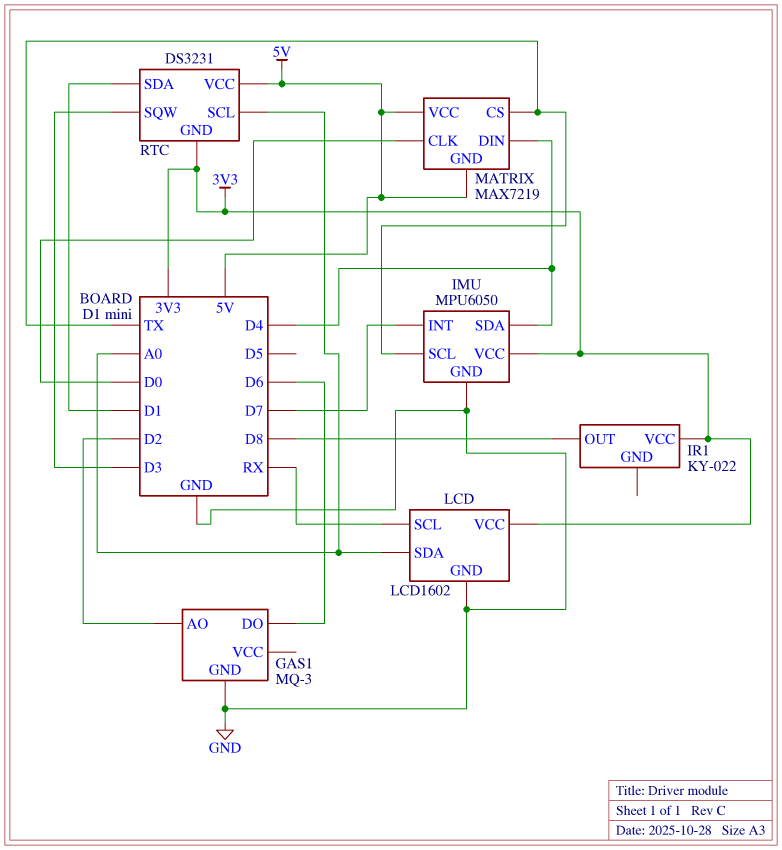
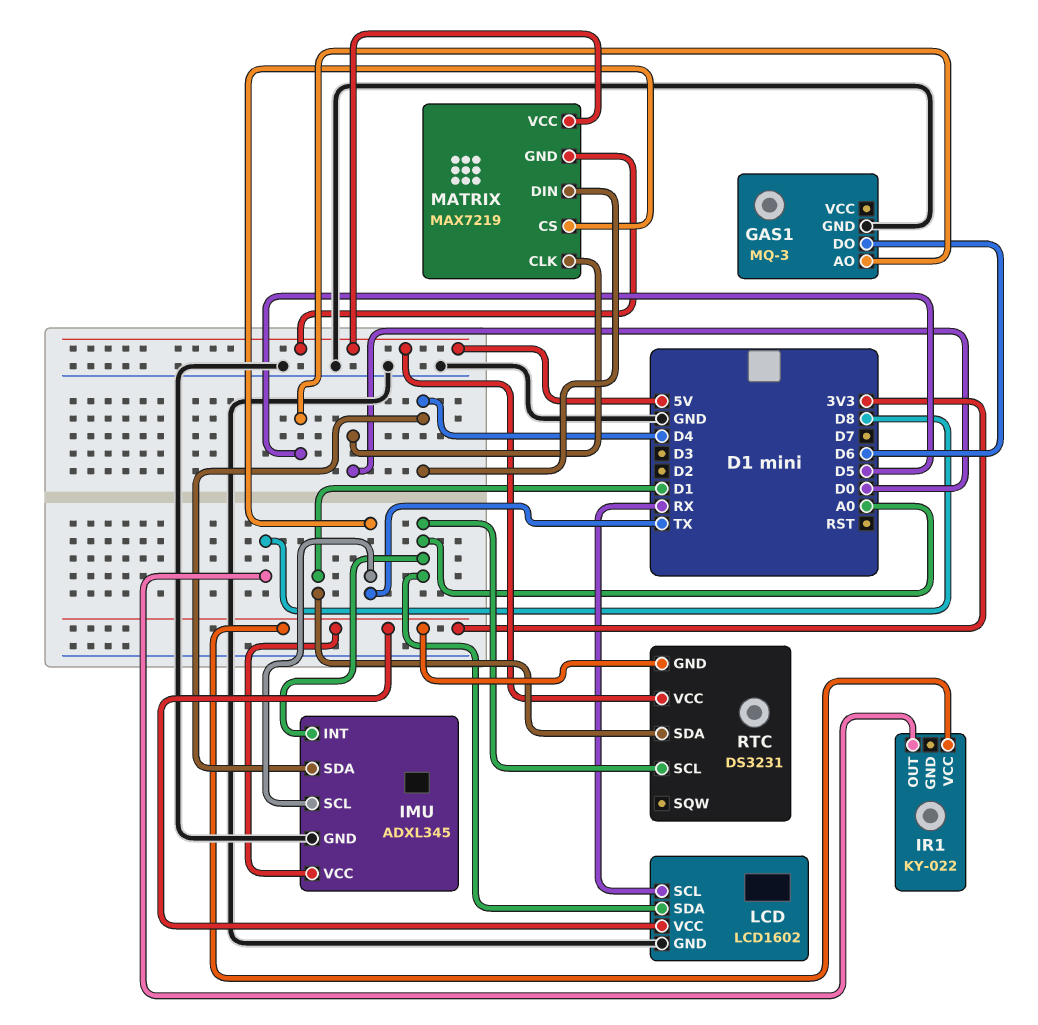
GAS1 pin AO: D2 -> D5
IMU: MPU6050 -> ADXL345
IMU pin INT: D7 -> A0
RTC pin SQW: D3 -> none

